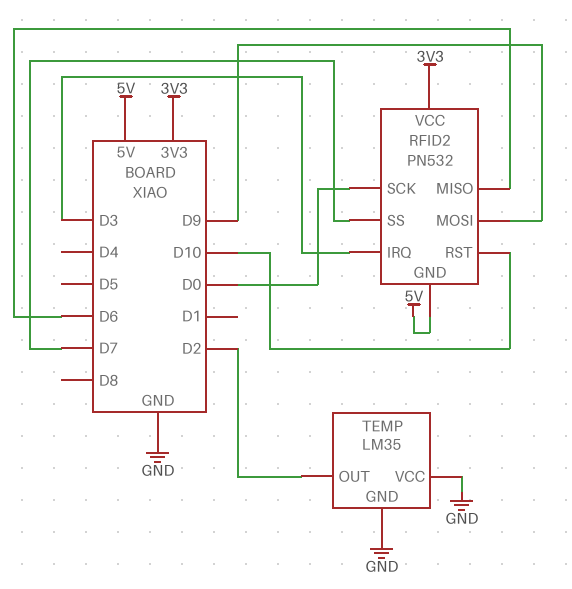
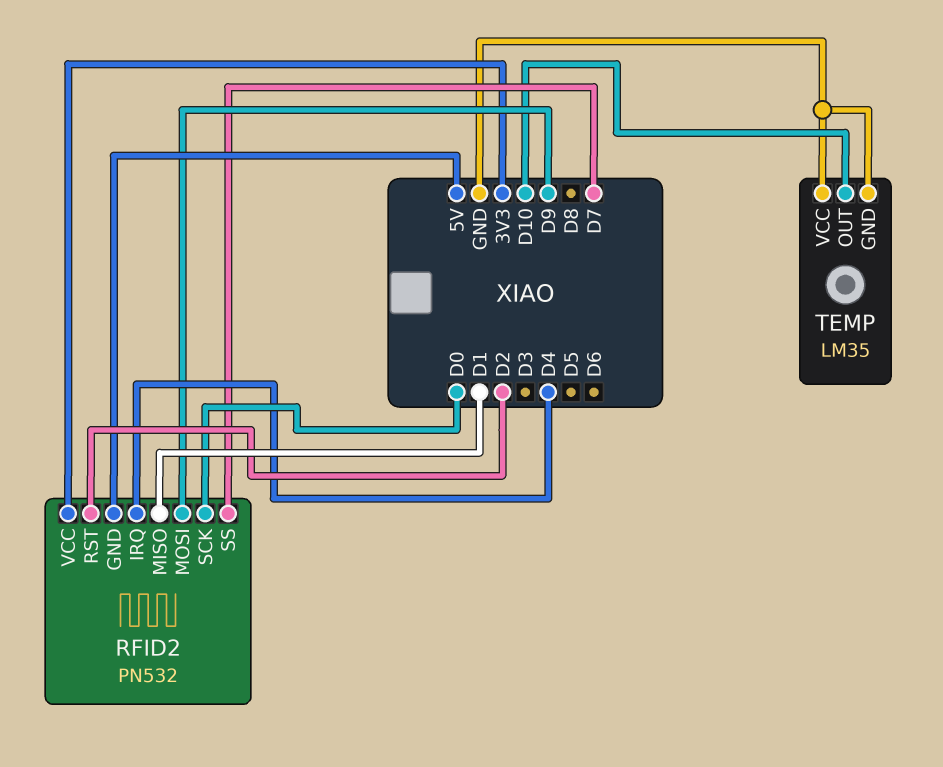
RFID2 pin IRQ: D3 -> D4
RFID2 pin MISO: D6 -> D1
RFID2 pin RST: D10 -> D2
TEMP pin OUT: D2 -> D10

